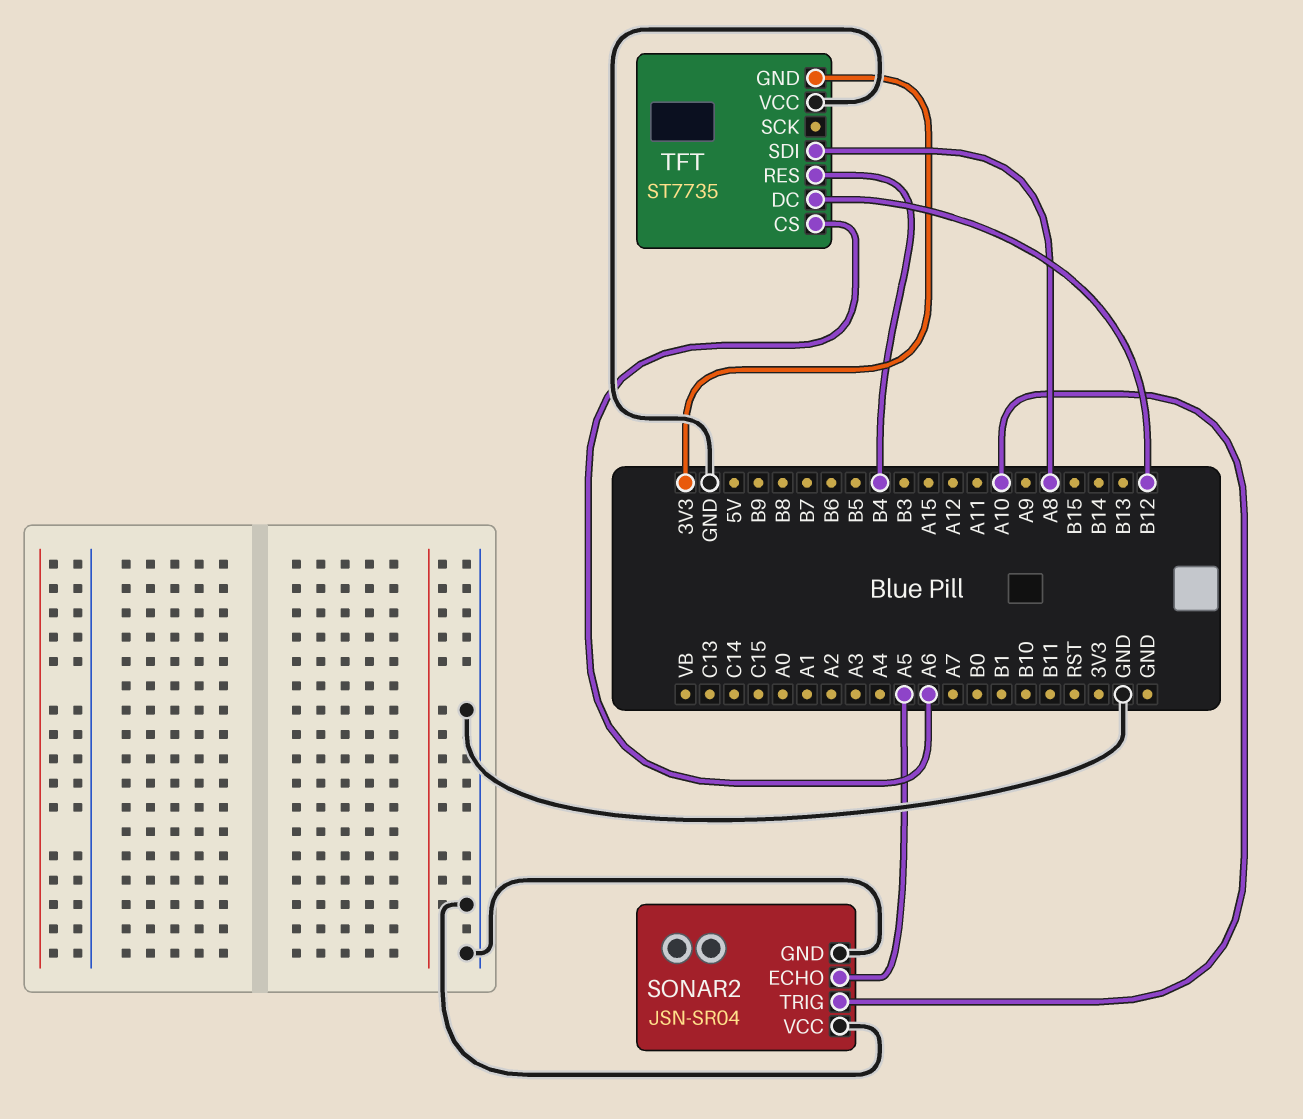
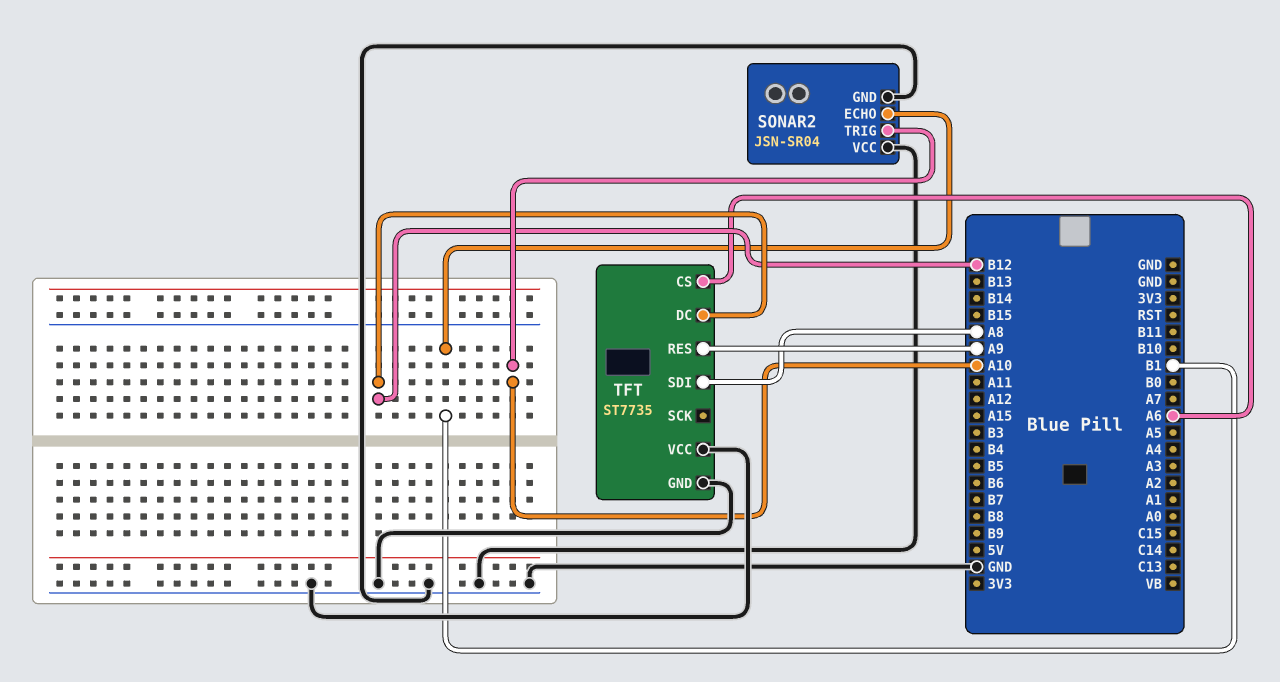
SONAR2 pin ECHO: A5 -> B1
TFT pin GND: 3V3 -> GND
TFT pin RES: B4 -> A9

